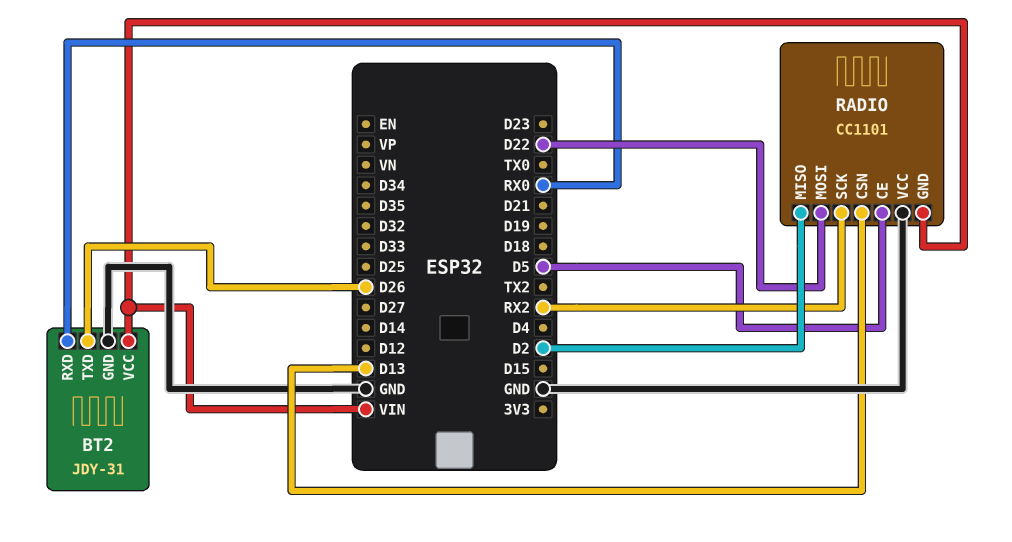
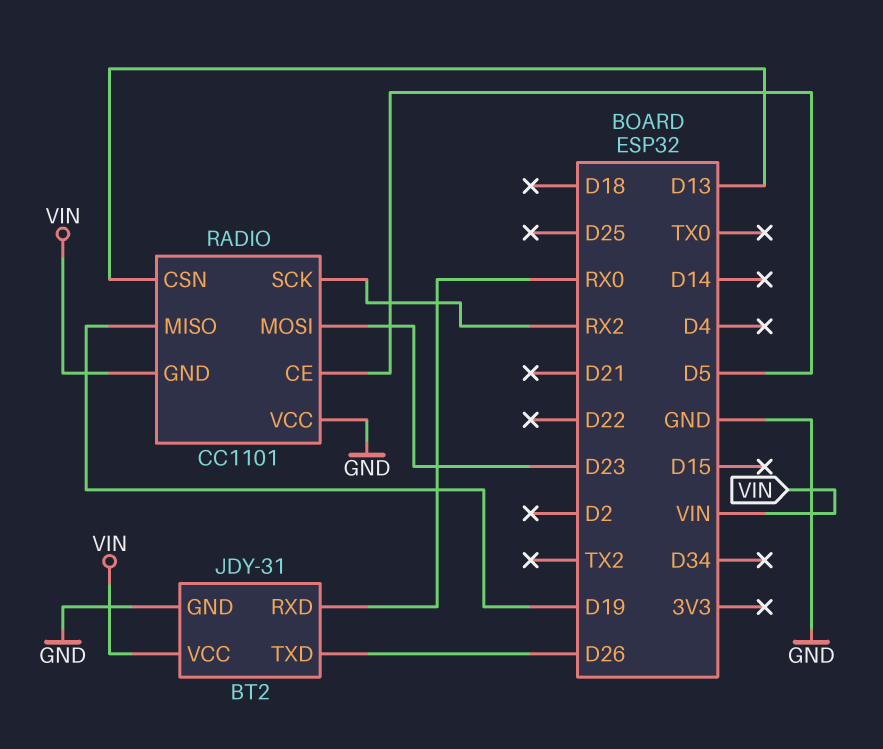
RADIO pin MISO: D2 -> D19
RADIO pin MOSI: D22 -> D23

